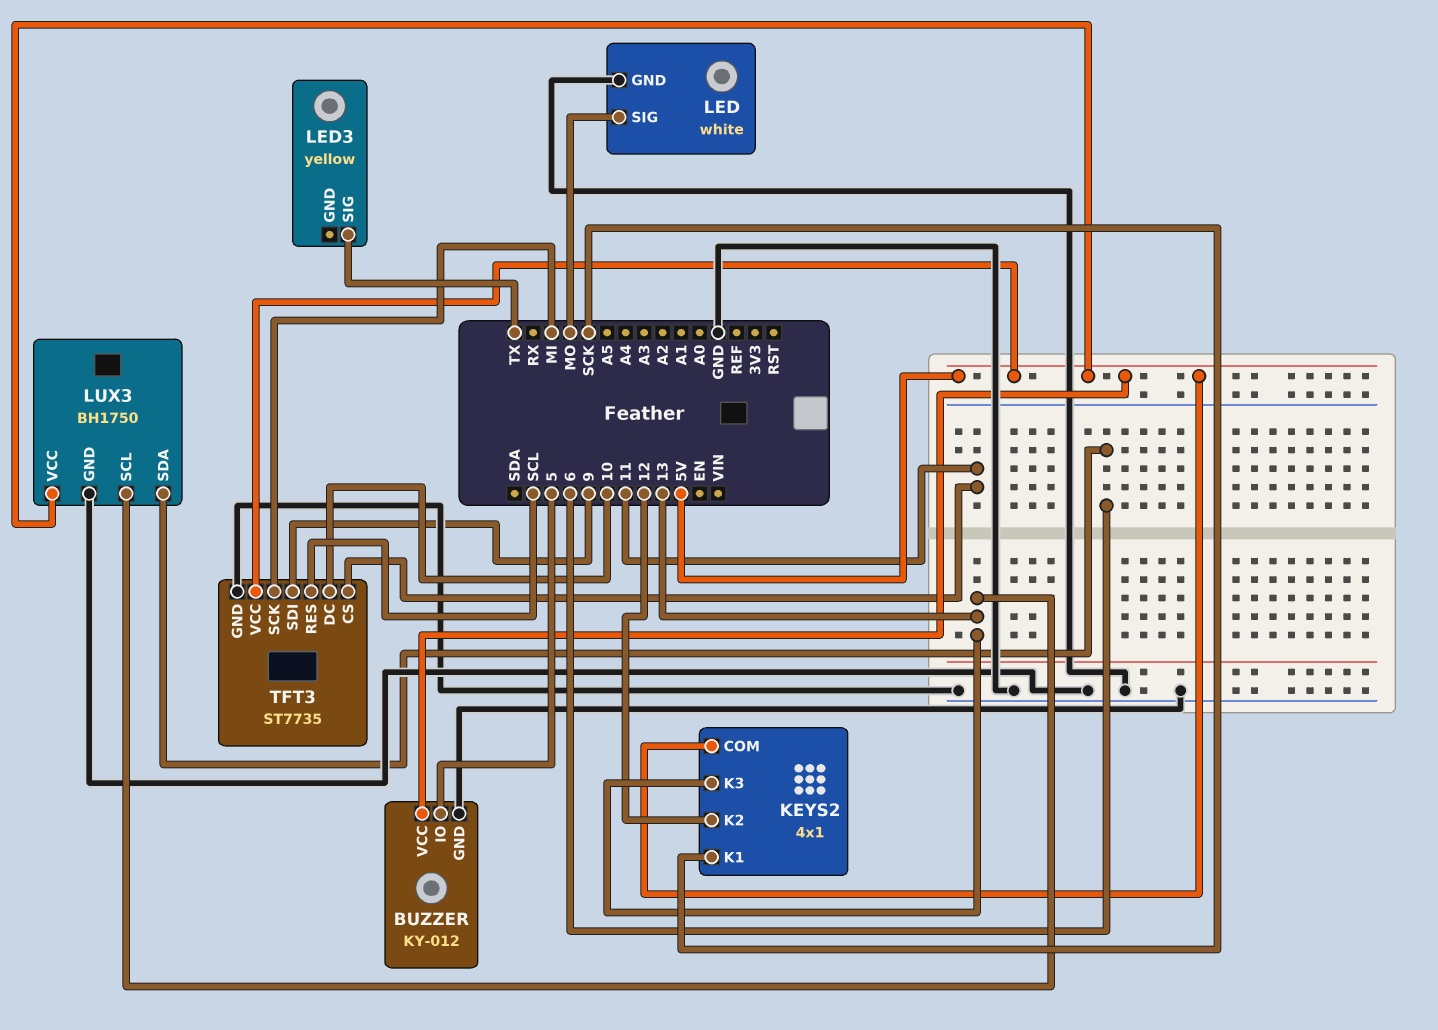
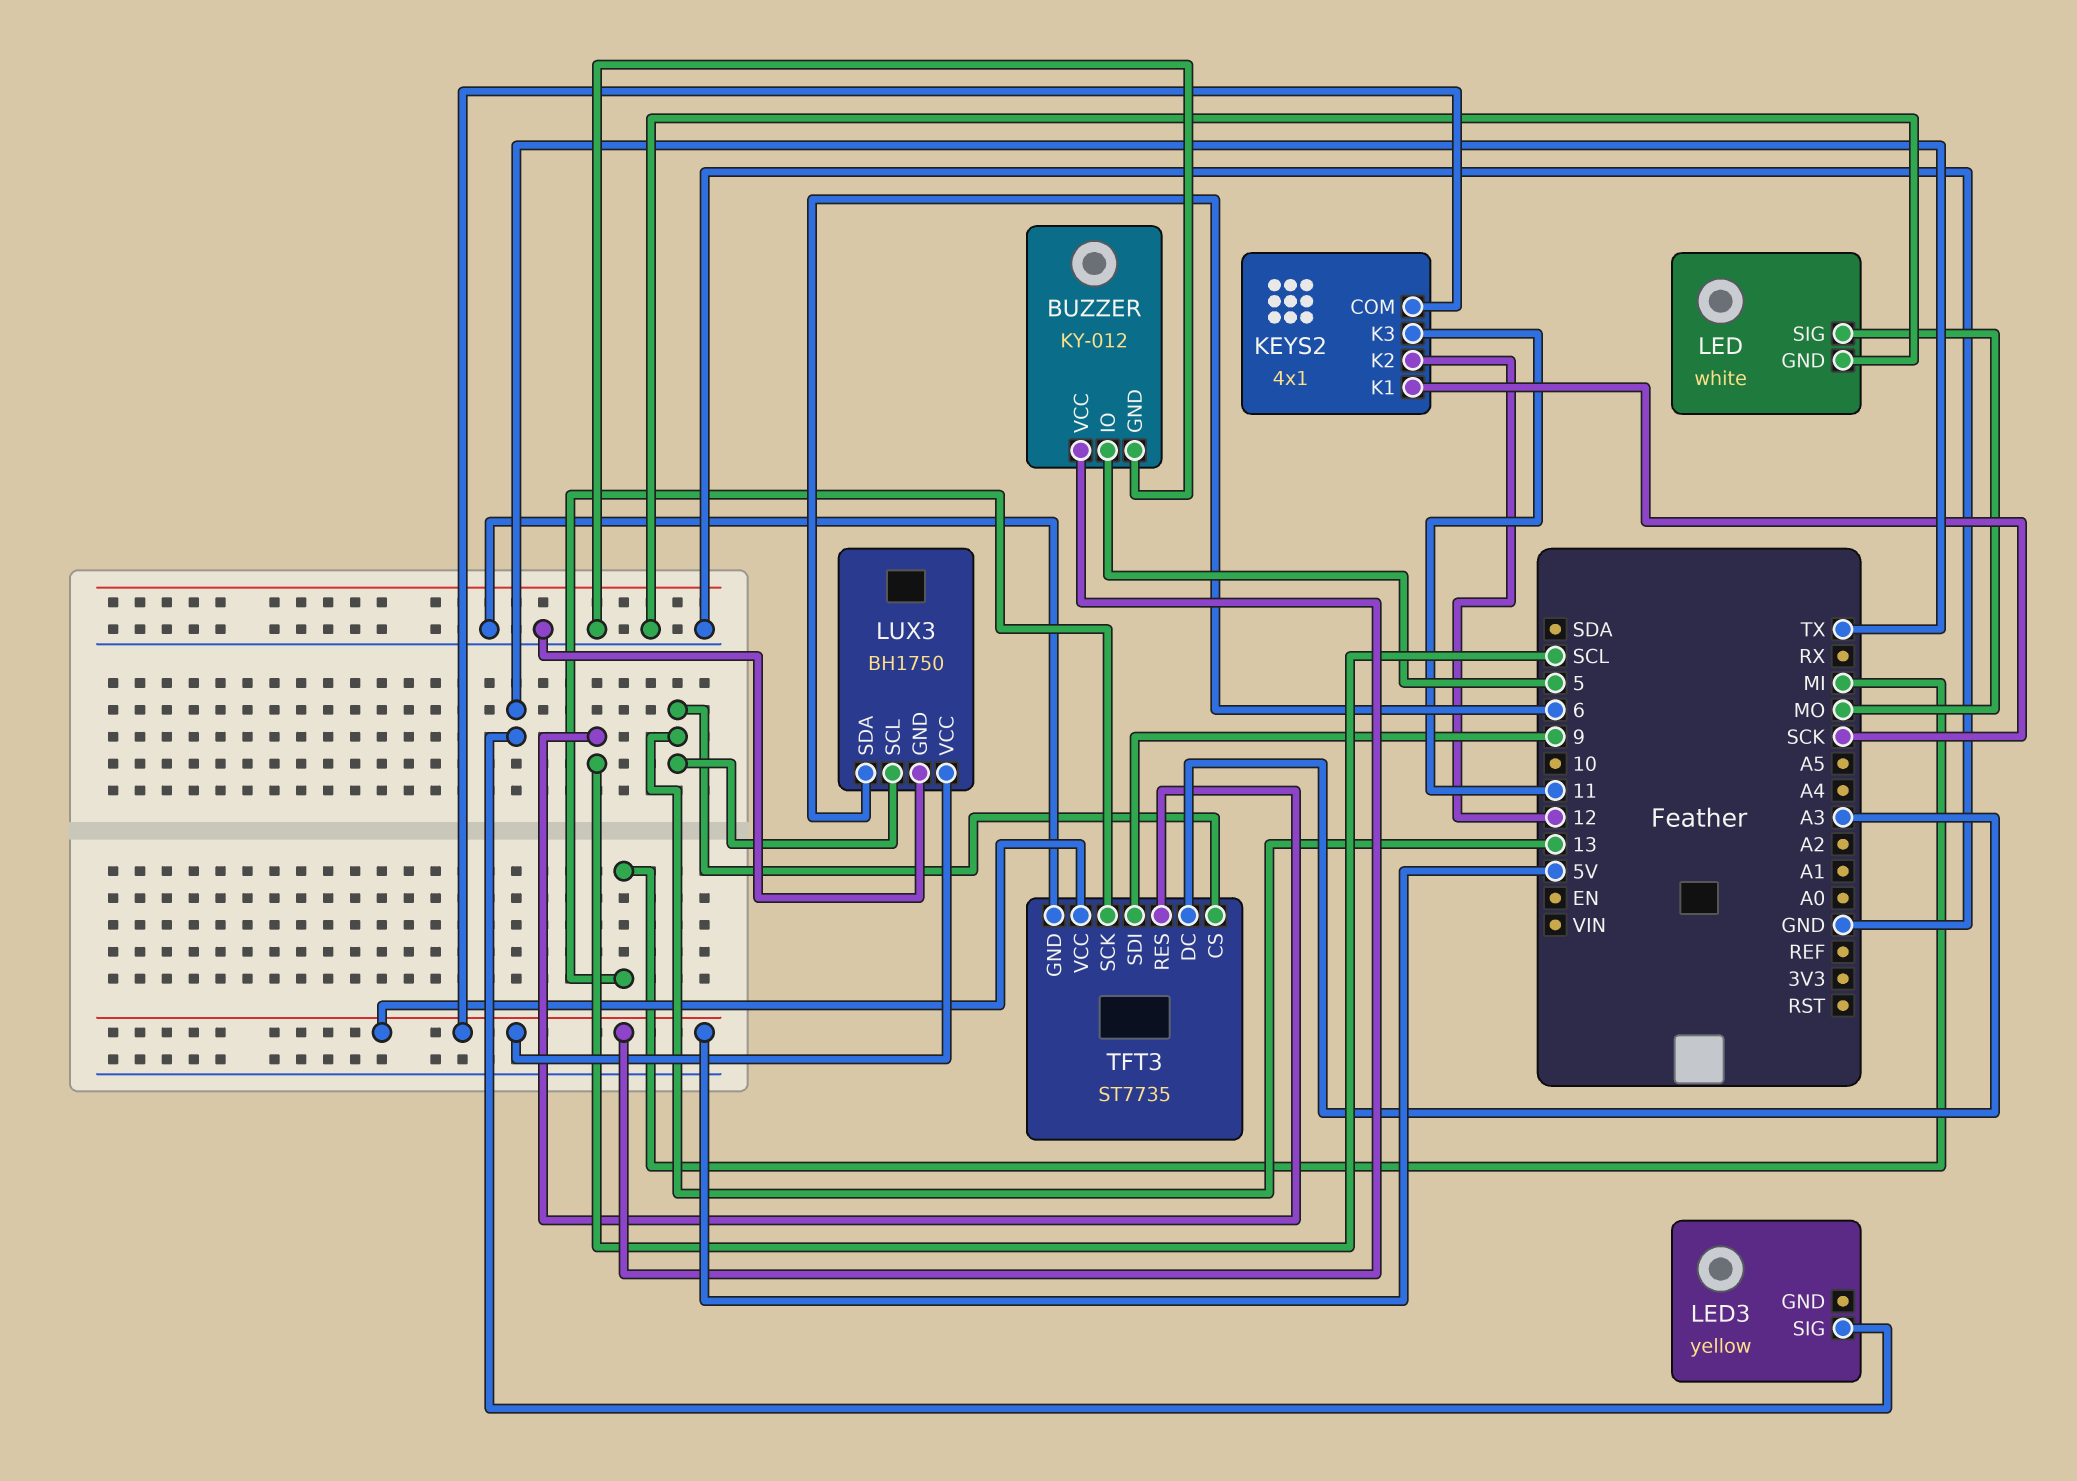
KEYS2 pin K3: 13 -> 11
TFT3 pin CS: 11 -> 13
TFT3 pin DC: 10 -> A3

